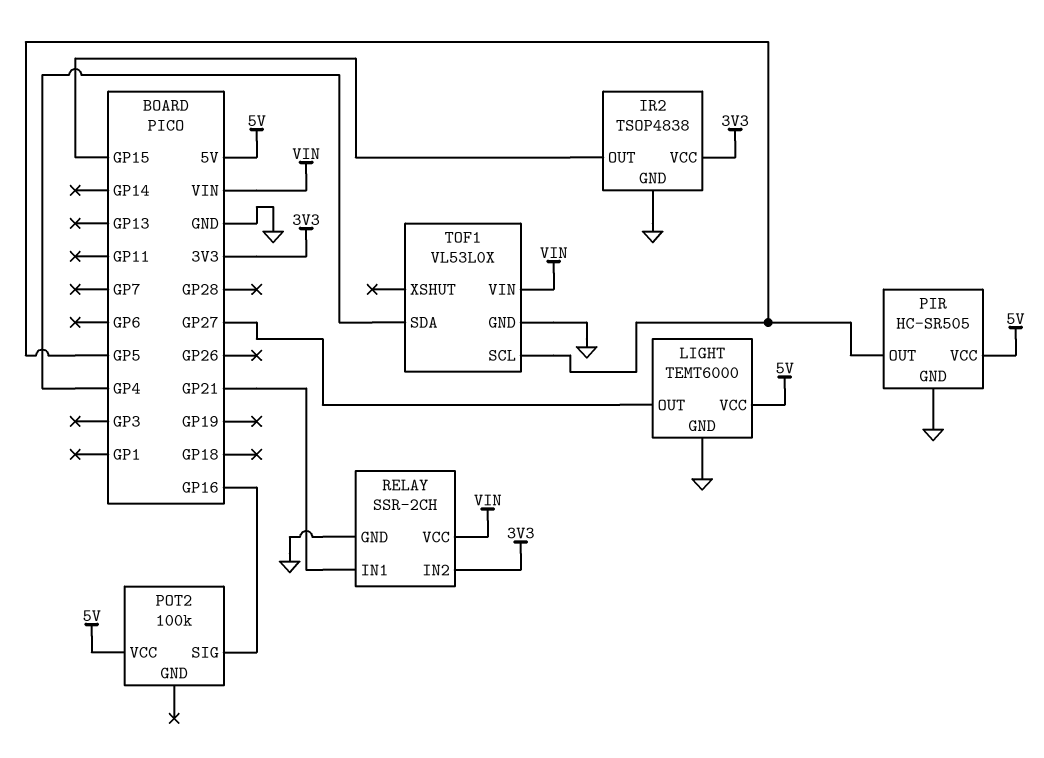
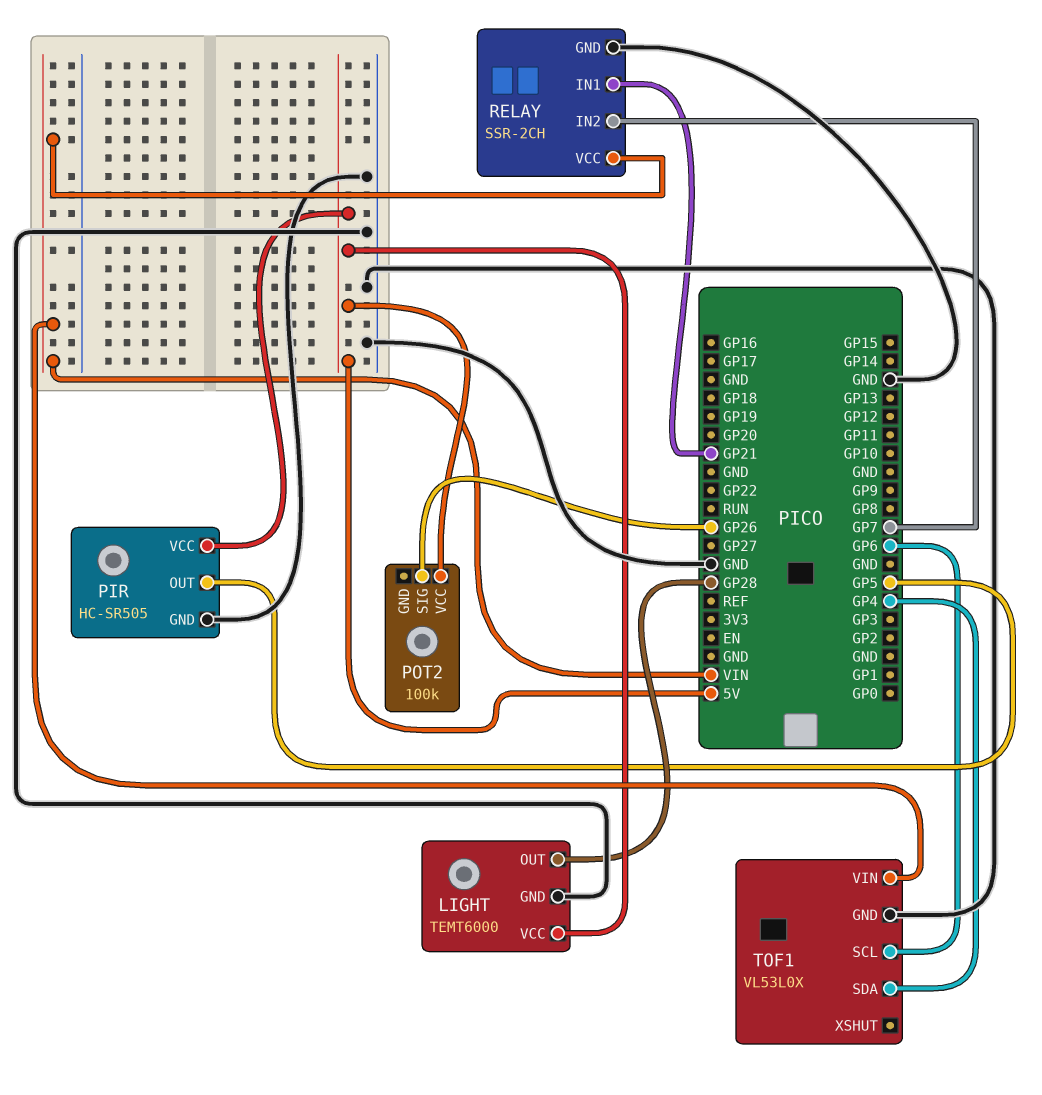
IR2: TSOP4838 -> none
IR2 pin GND: GND -> none
IR2 pin OUT: GP15 -> none
IR2 pin VCC: 3V3 -> none
LIGHT pin OUT: GP27 -> GP28
POT2 pin SIG: GP16 -> GP26
RELAY pin IN2: 3V3 -> GP7
TOF1 pin SCL: GP5 -> GP6

